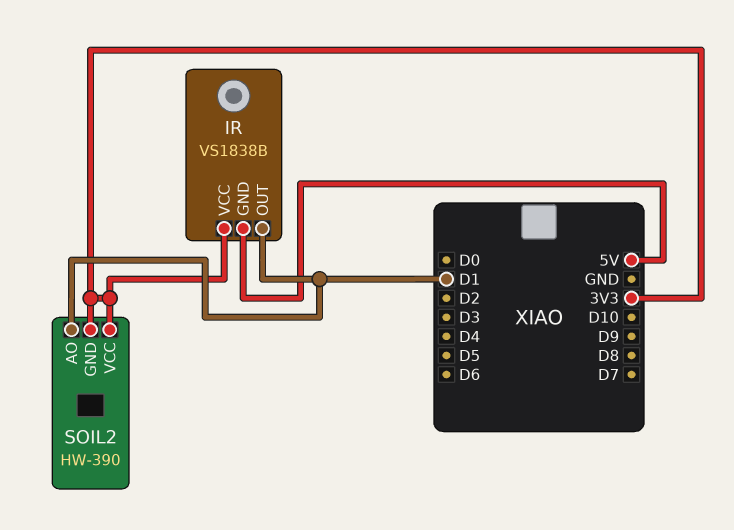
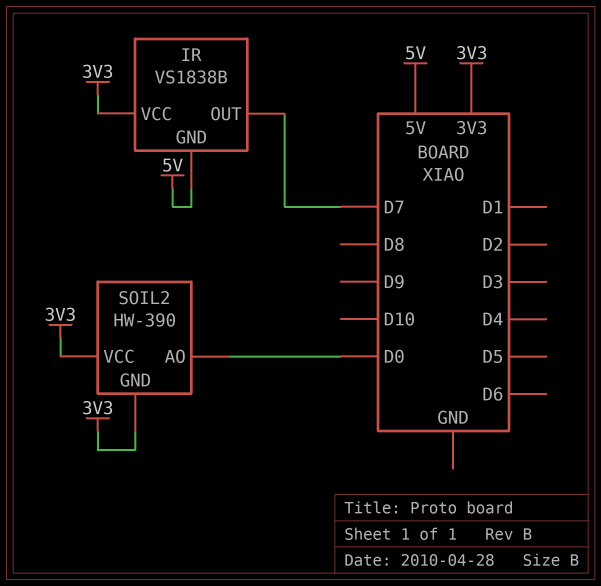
IR pin OUT: D1 -> D7
SOIL2 pin AO: D1 -> D0

